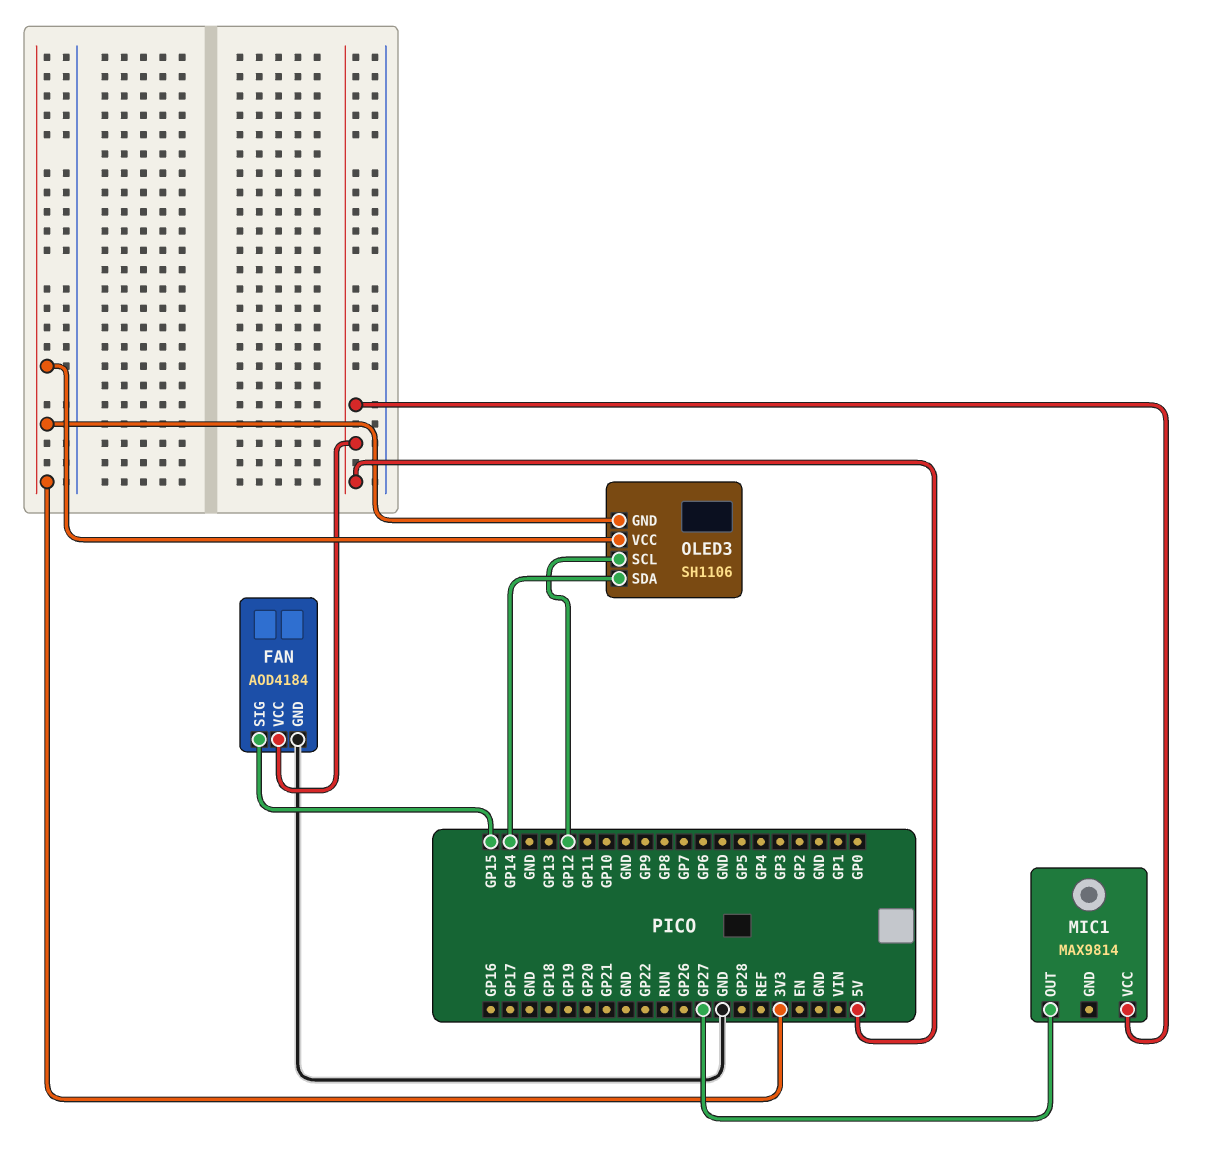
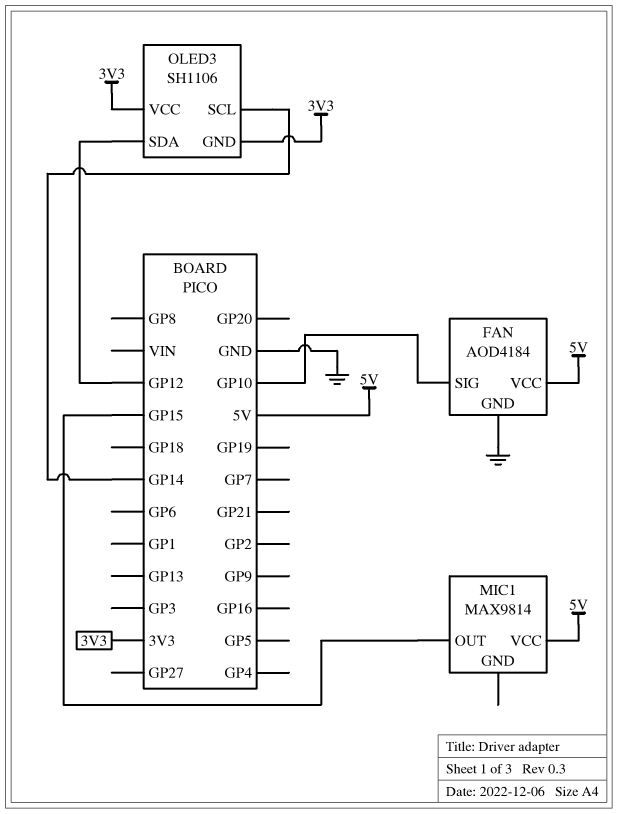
FAN pin SIG: GP15 -> GP10
MIC1 pin OUT: GP27 -> GP15
OLED3 pin SCL: GP12 -> GP14
OLED3 pin SDA: GP14 -> GP12

